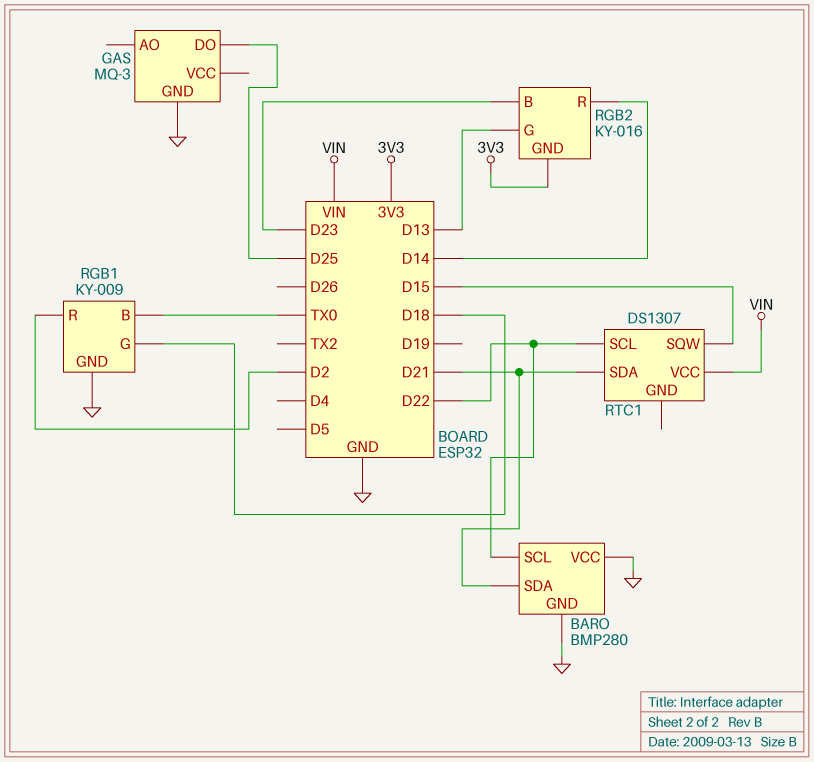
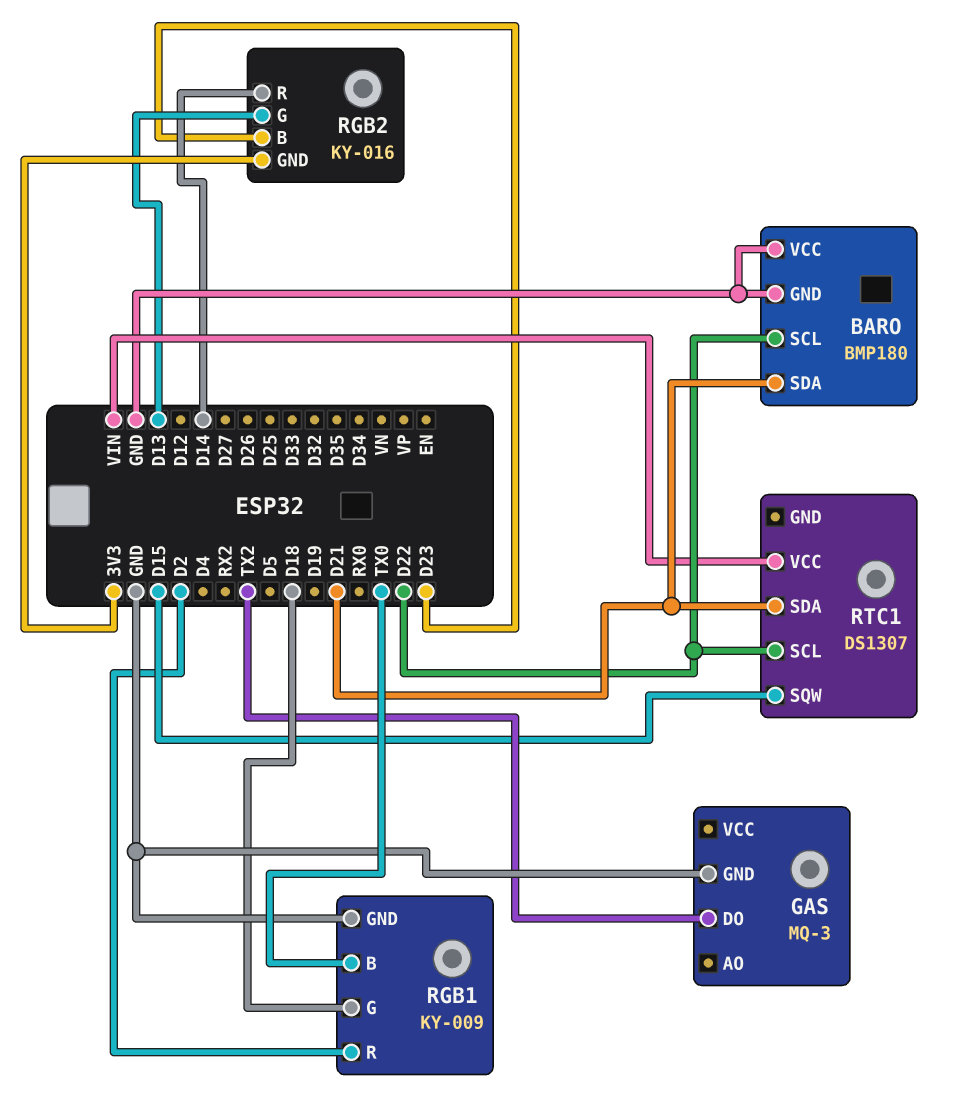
BARO: BMP280 -> BMP180
GAS pin DO: D25 -> TX2

